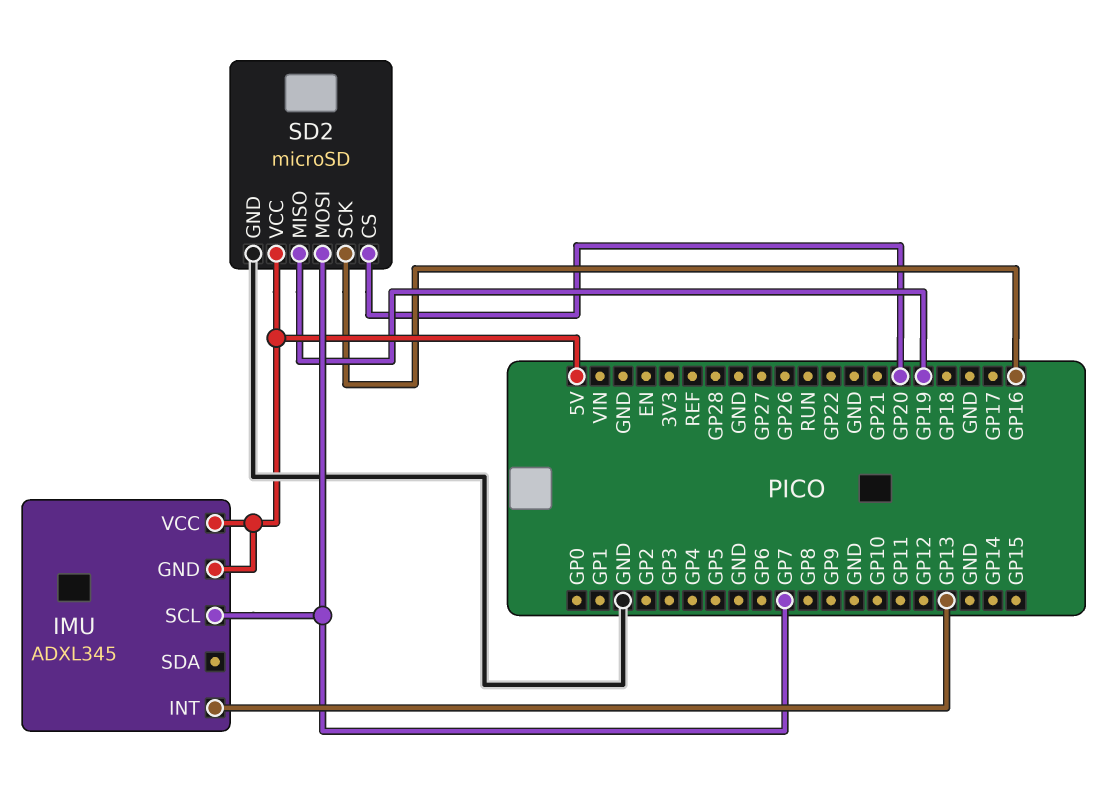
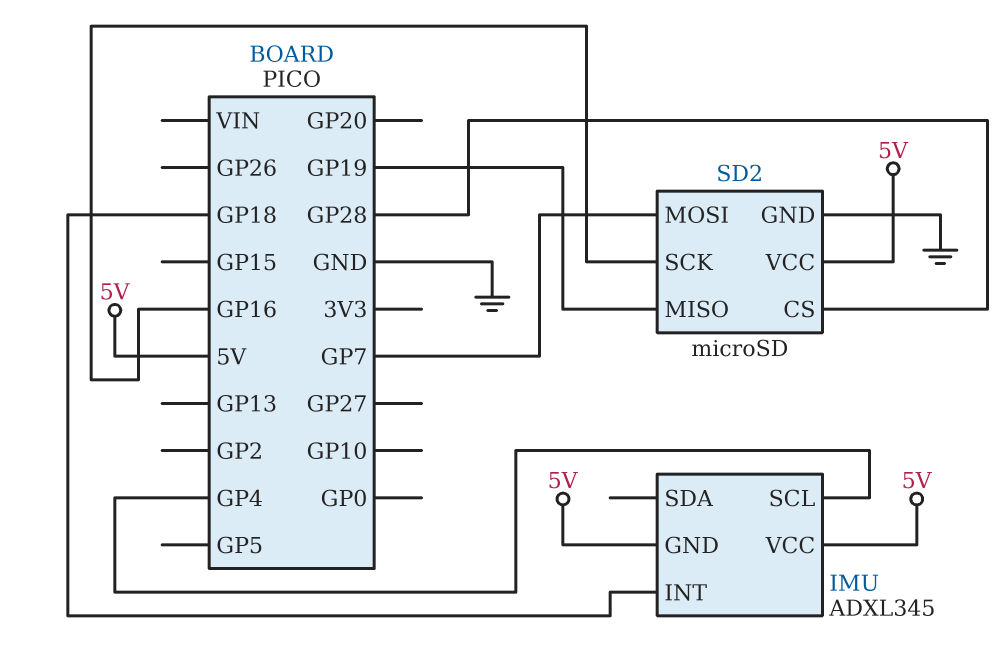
IMU pin INT: GP13 -> GP18
IMU pin SCL: GP7 -> GP4
SD2 pin CS: GP20 -> GP28

